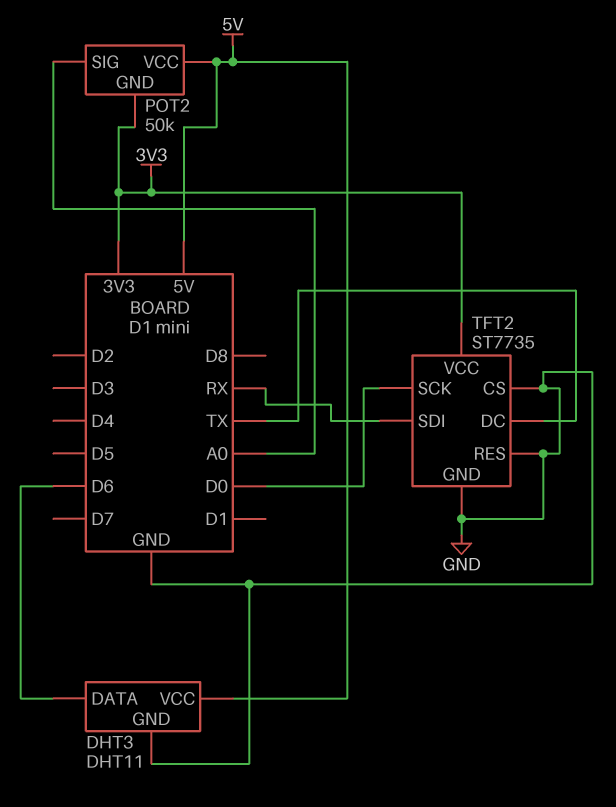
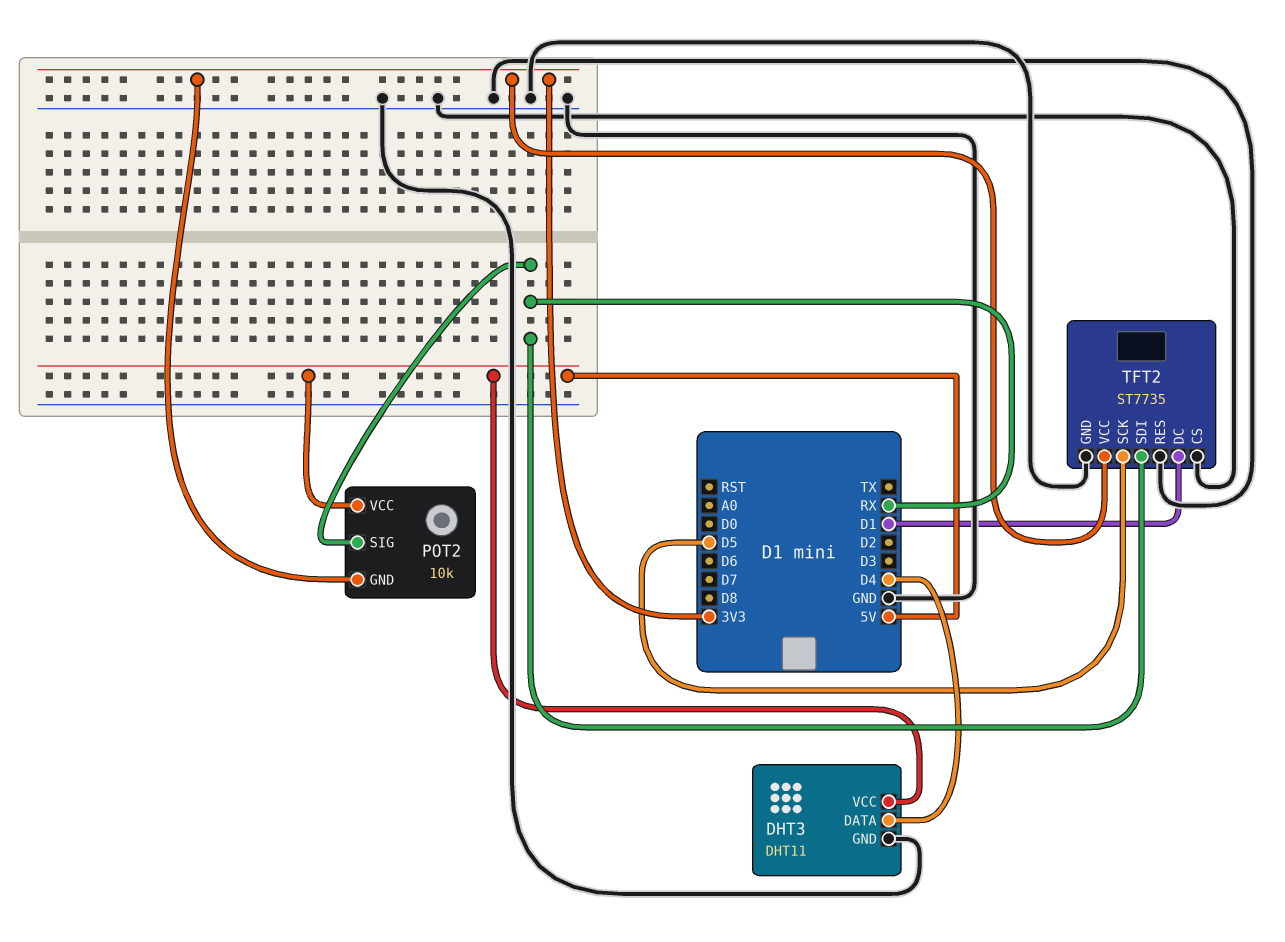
DHT3 pin DATA: D6 -> D4
POT2: 50k -> 10k
POT2 pin SIG: A0 -> RX
TFT2 pin DC: TX -> D1
TFT2 pin SCK: D0 -> D5

